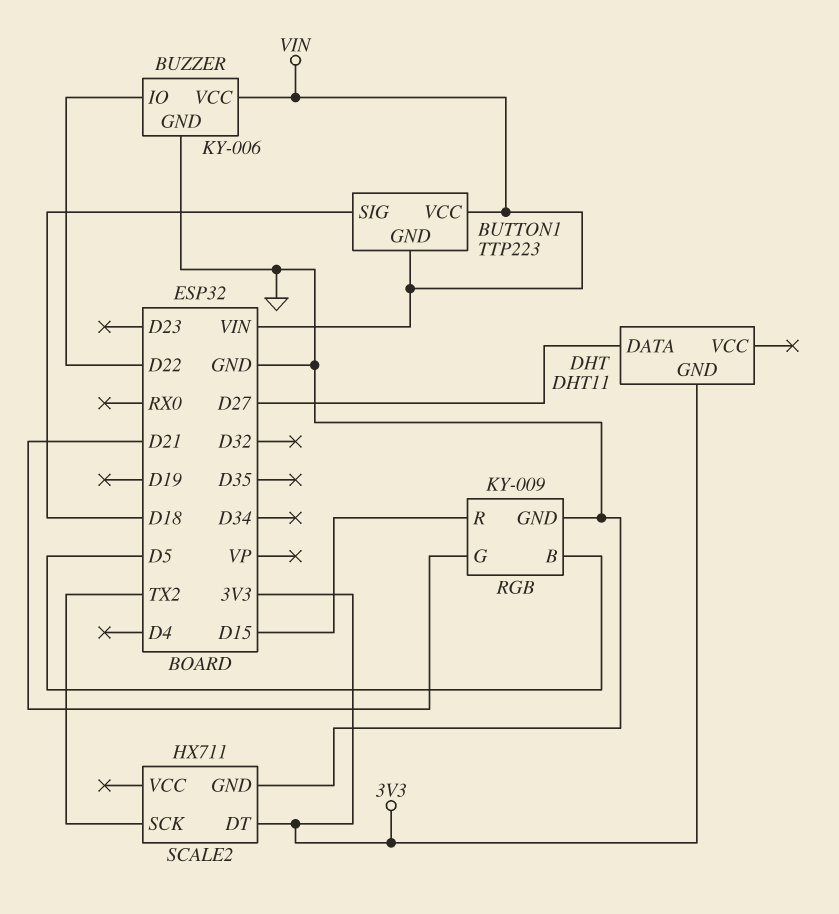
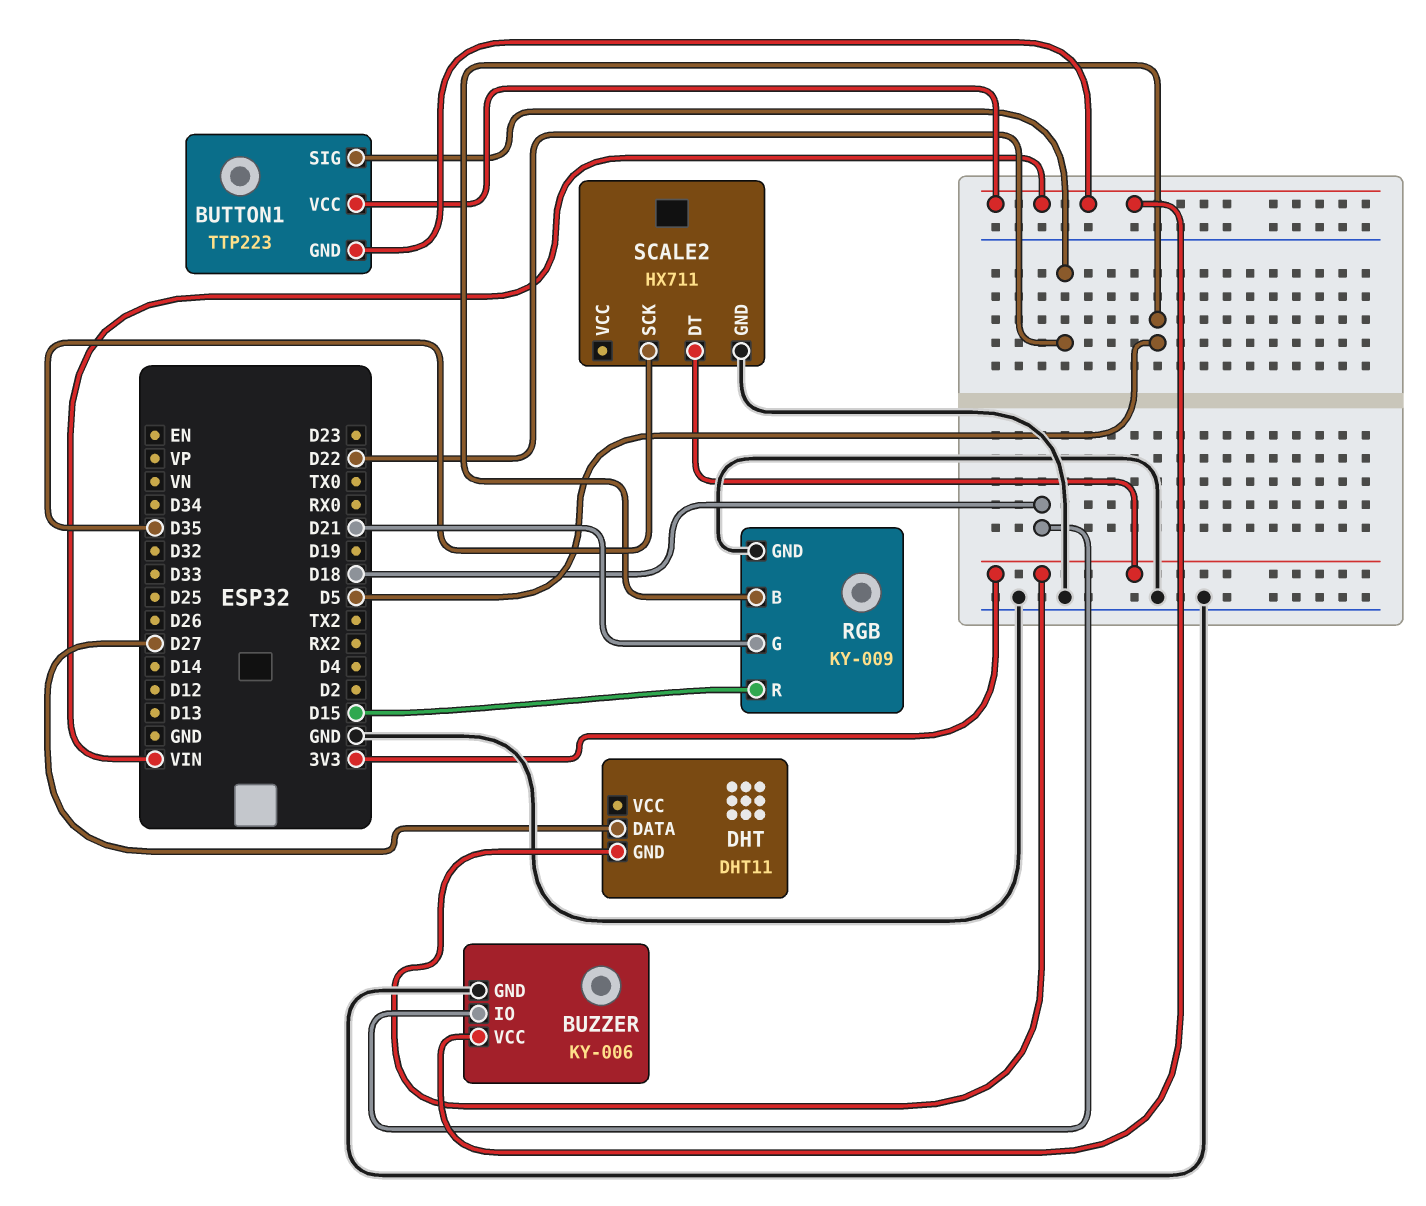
BUTTON1 pin SIG: D18 -> D22
BUZZER pin IO: D22 -> D18
SCALE2 pin SCK: TX2 -> D35

